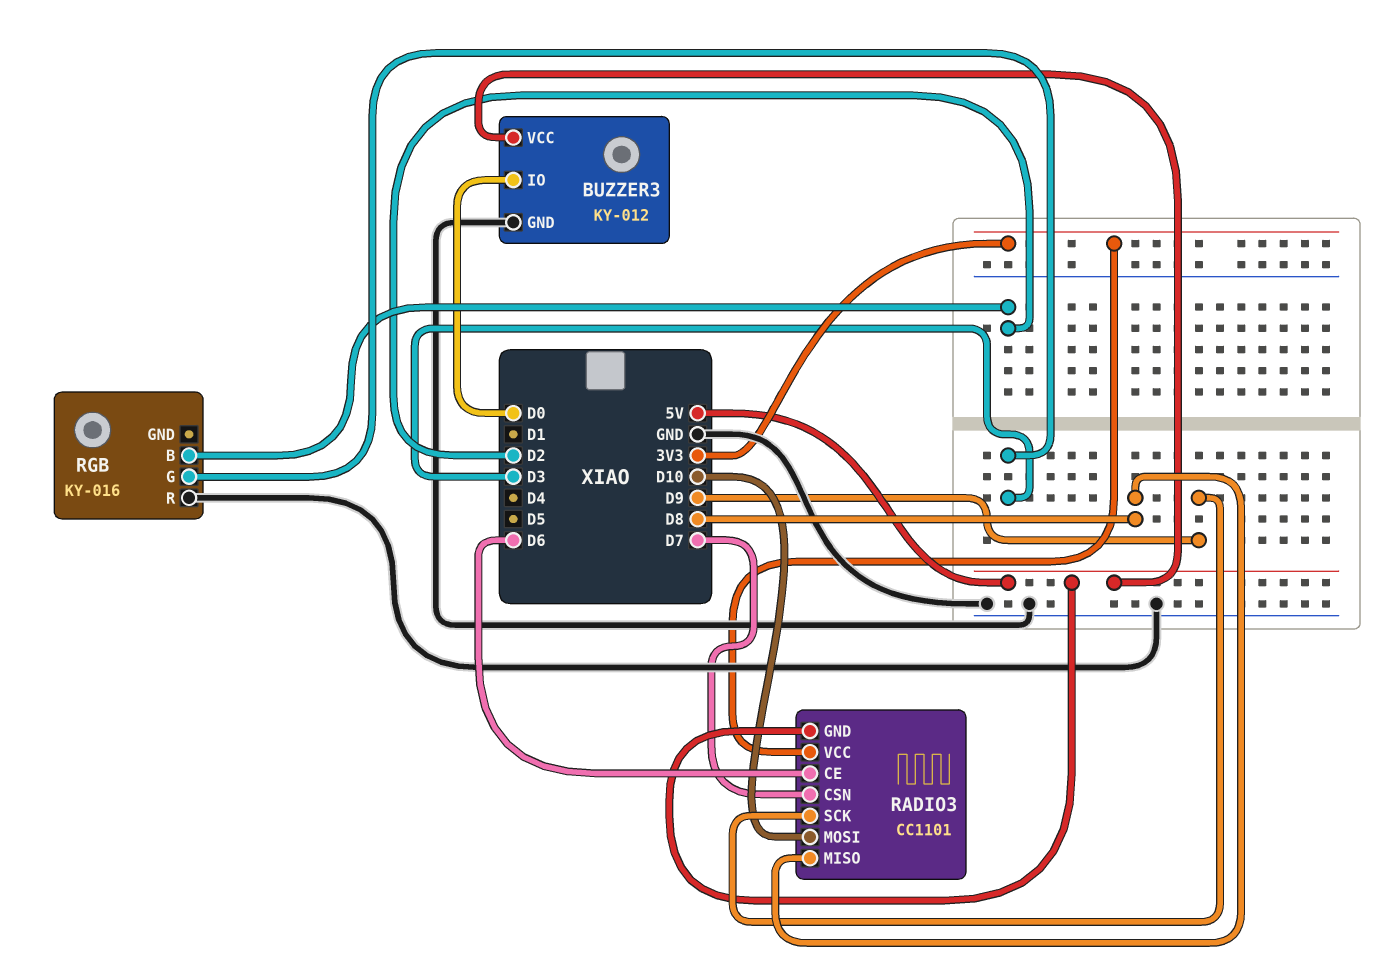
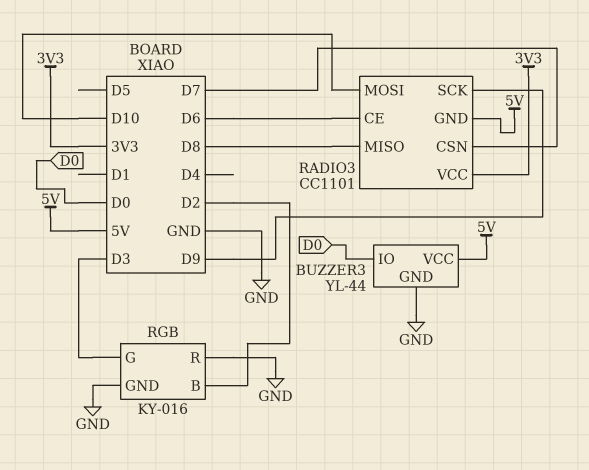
BUZZER3: KY-012 -> YL-44
RGB pin GND: none -> GND

